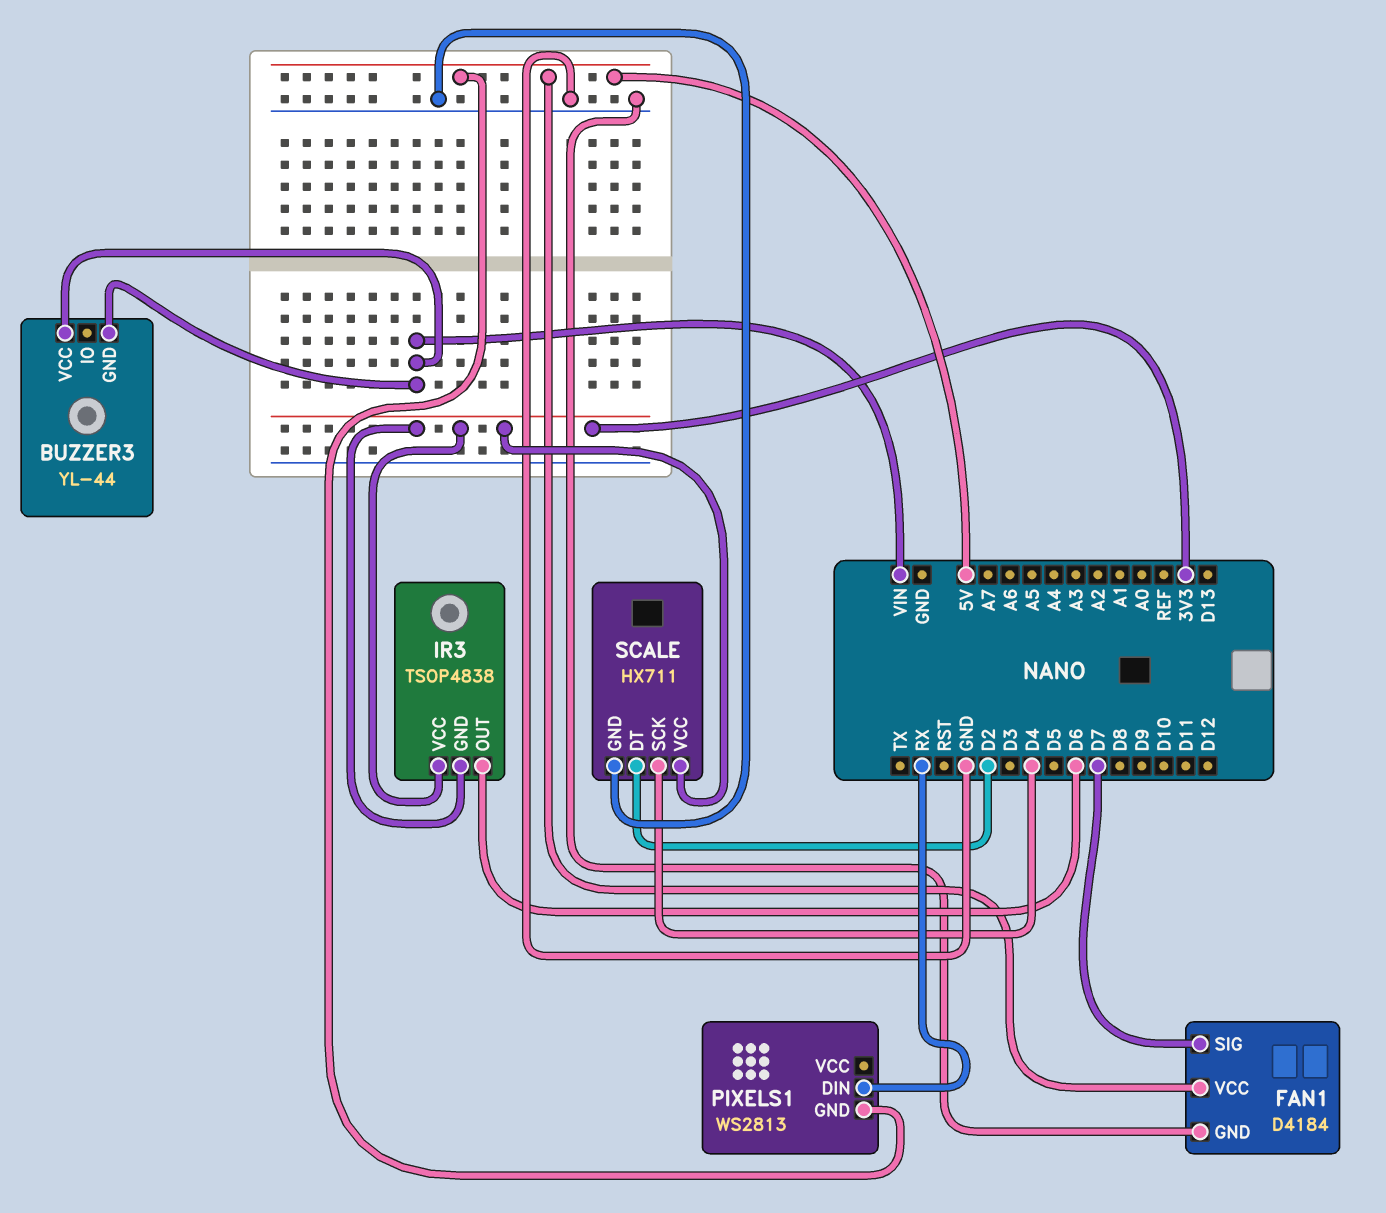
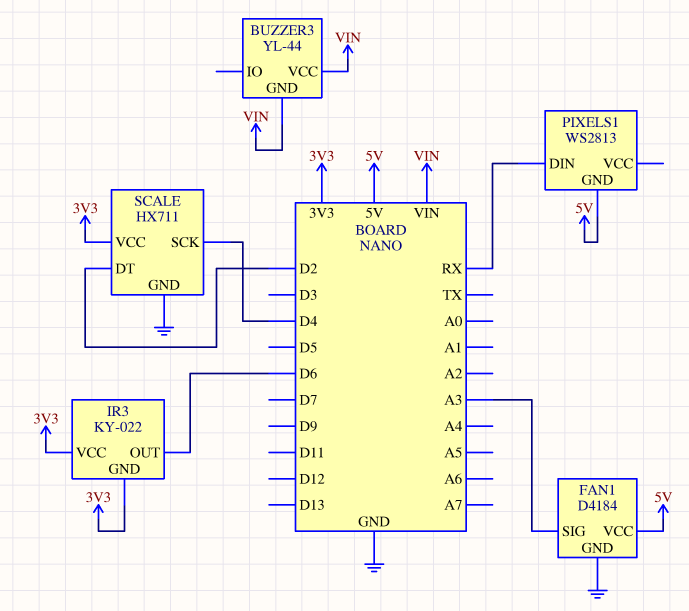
FAN1 pin SIG: D7 -> A3
IR3: TSOP4838 -> KY-022

